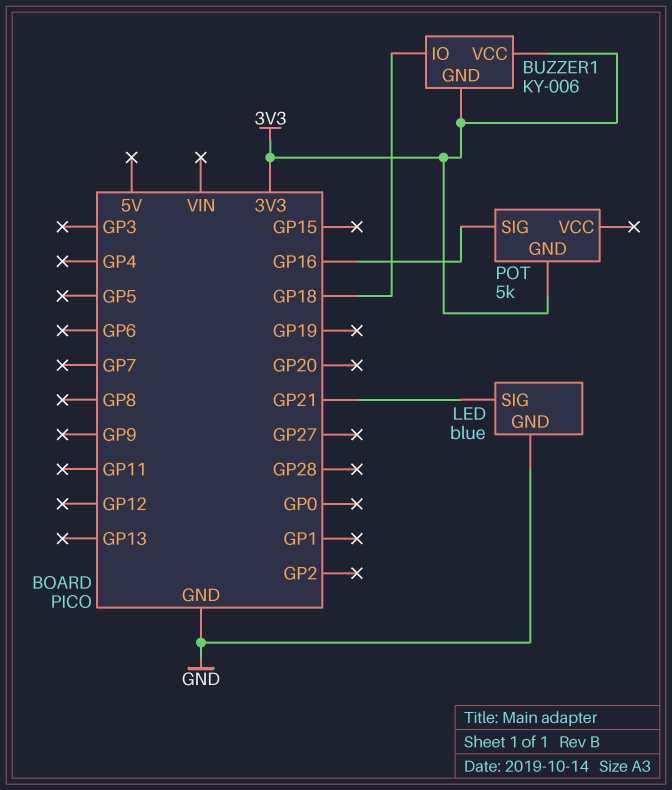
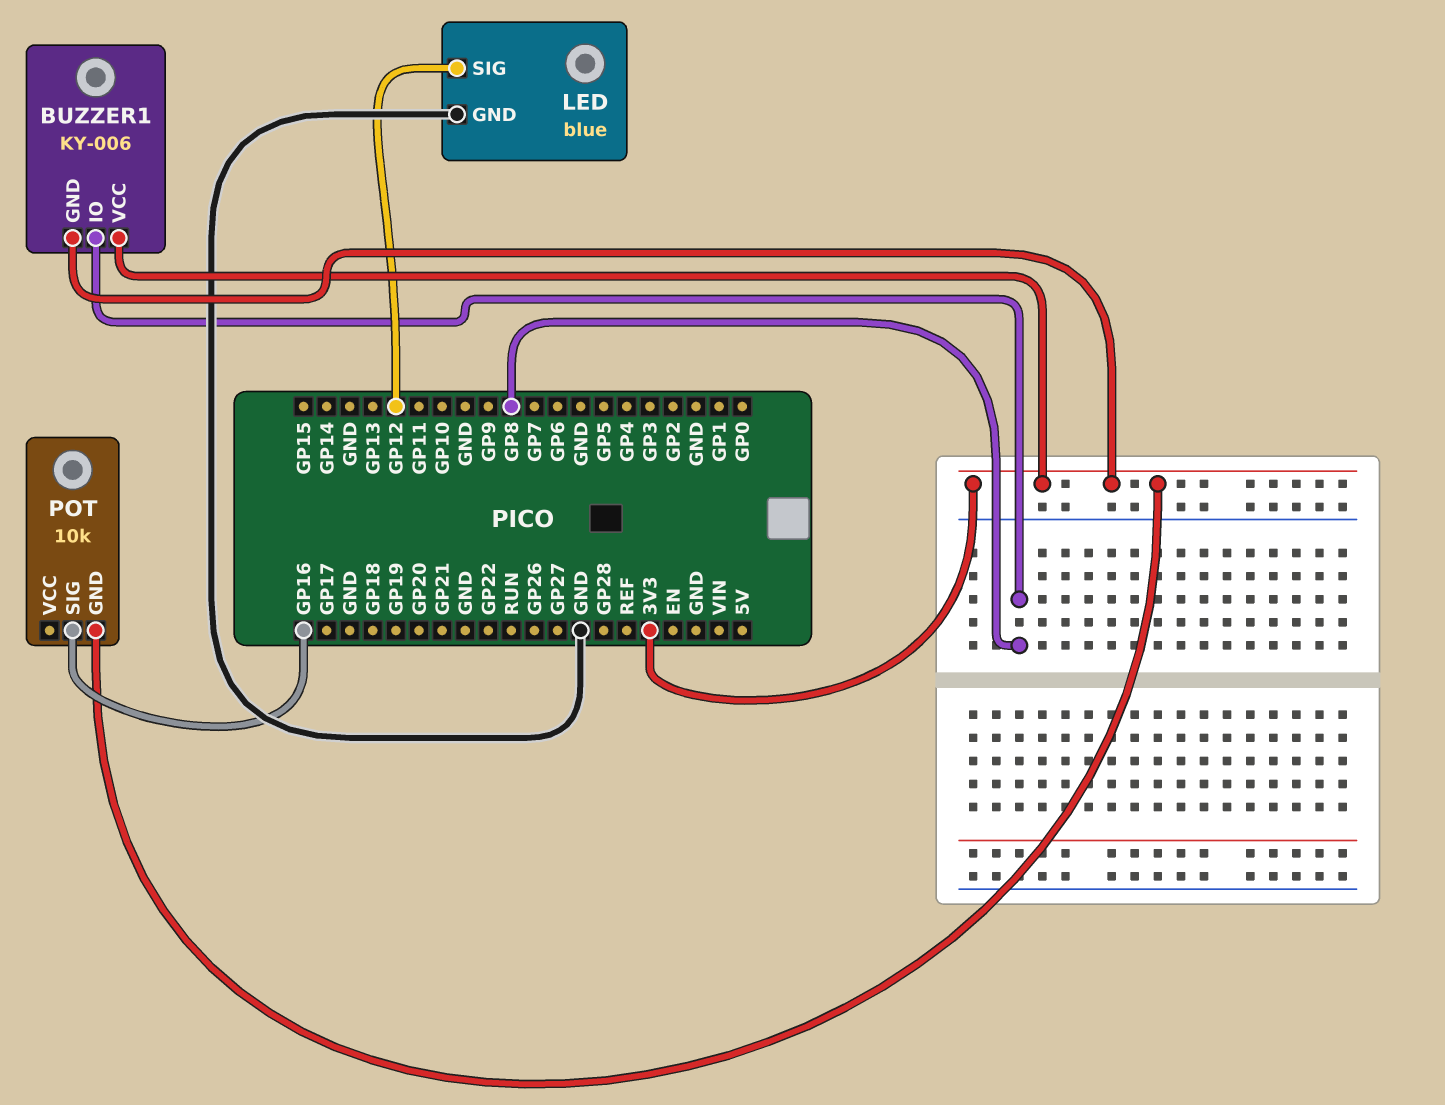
BUZZER1 pin IO: GP18 -> GP8
LED pin SIG: GP21 -> GP12
POT: 5k -> 10k

